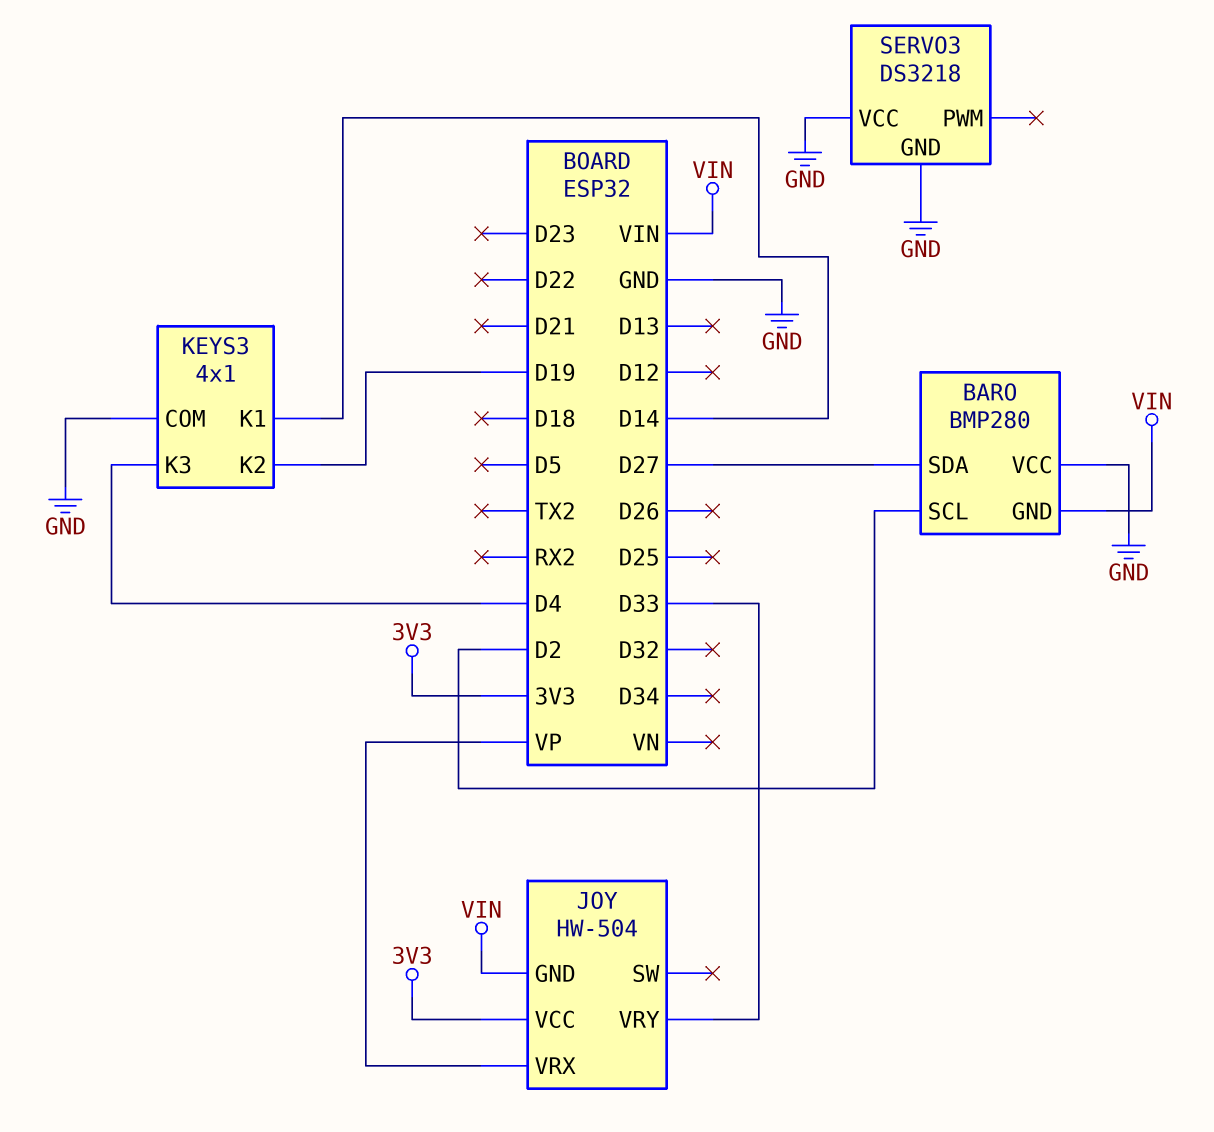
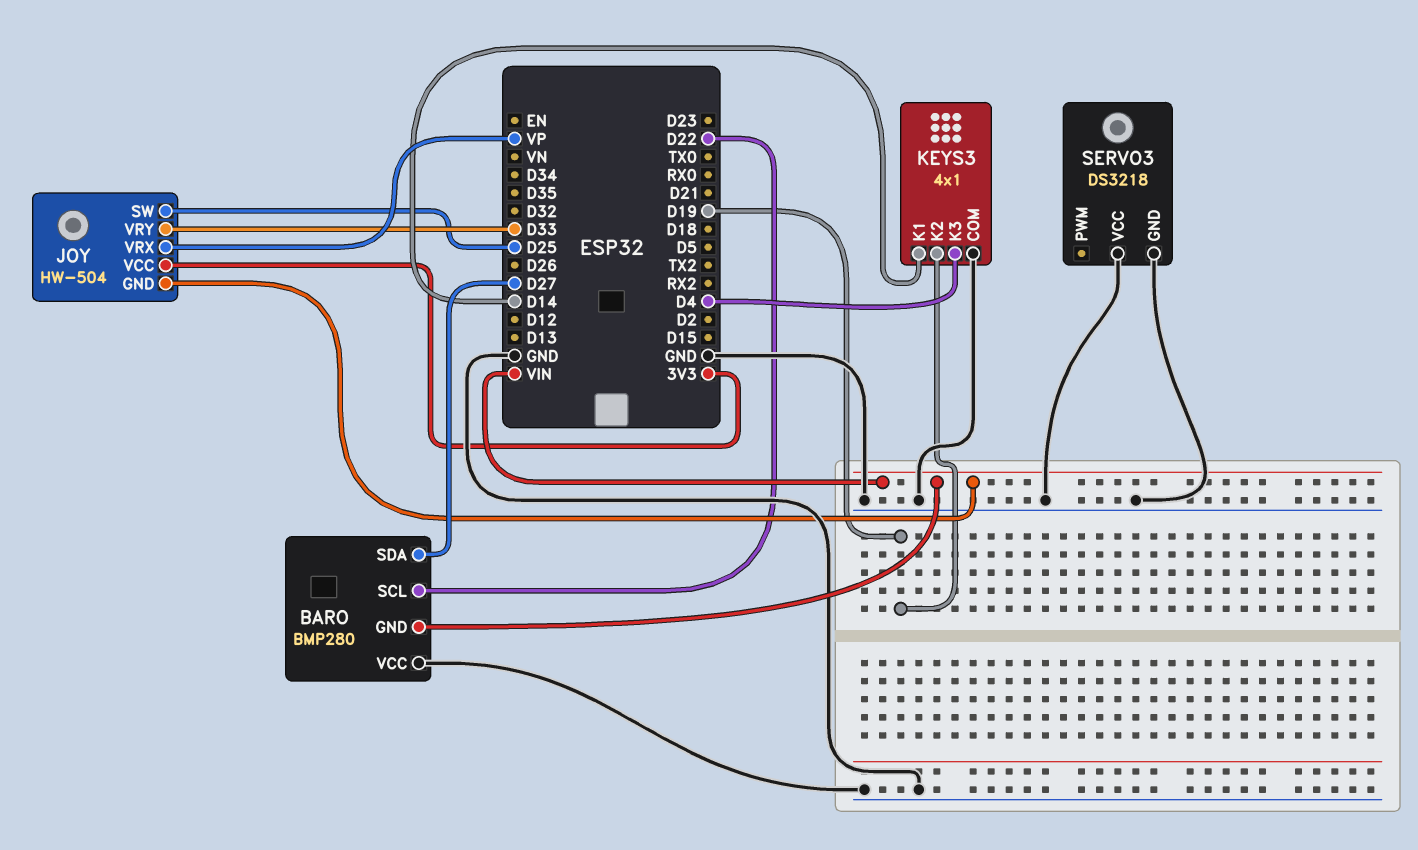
BARO pin SCL: D2 -> D22
JOY pin SW: none -> D25

